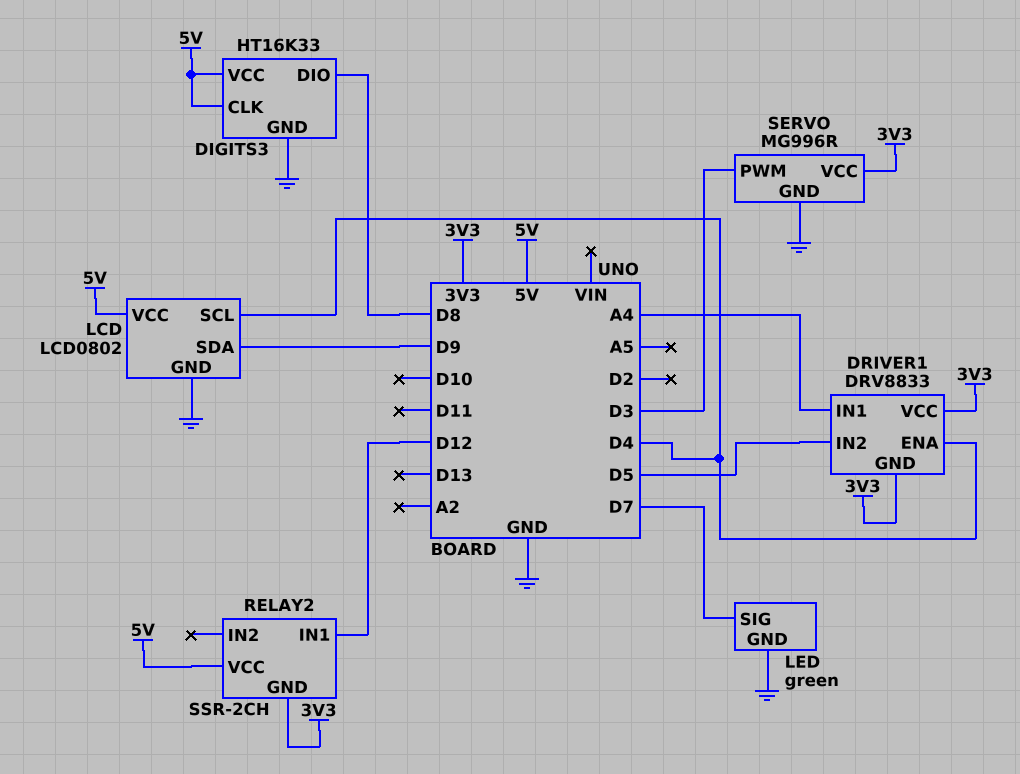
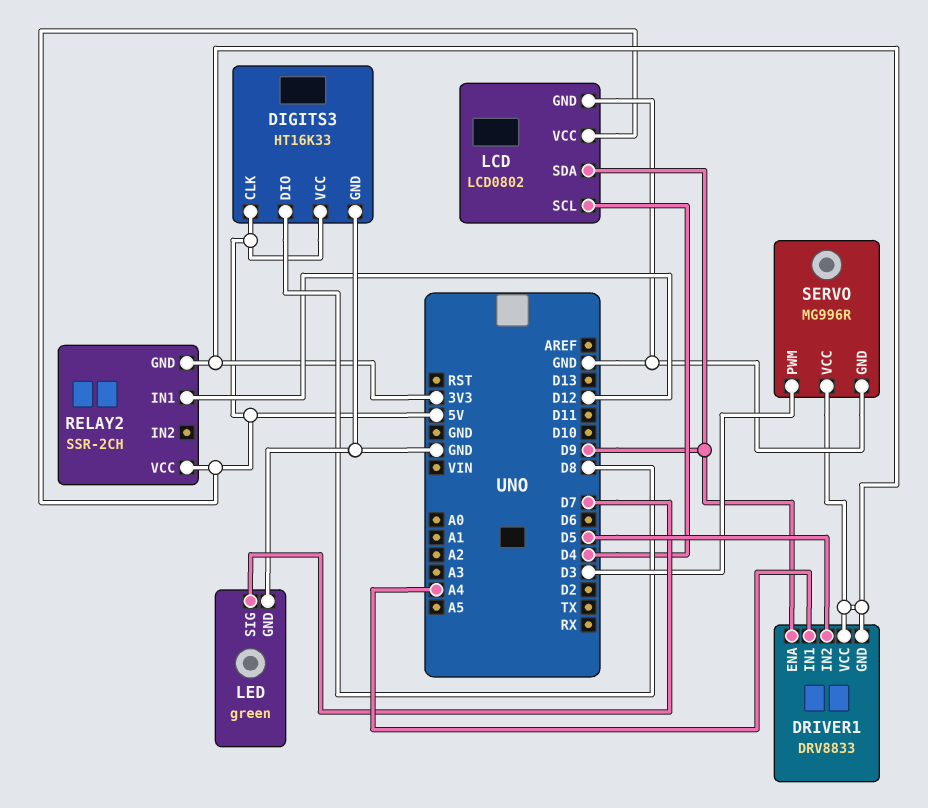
DRIVER1 pin ENA: D4 -> D9

